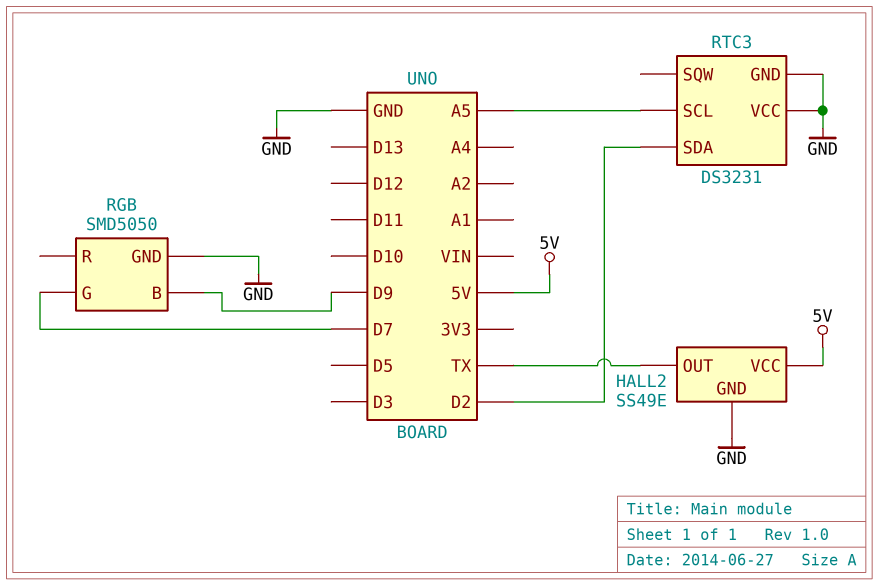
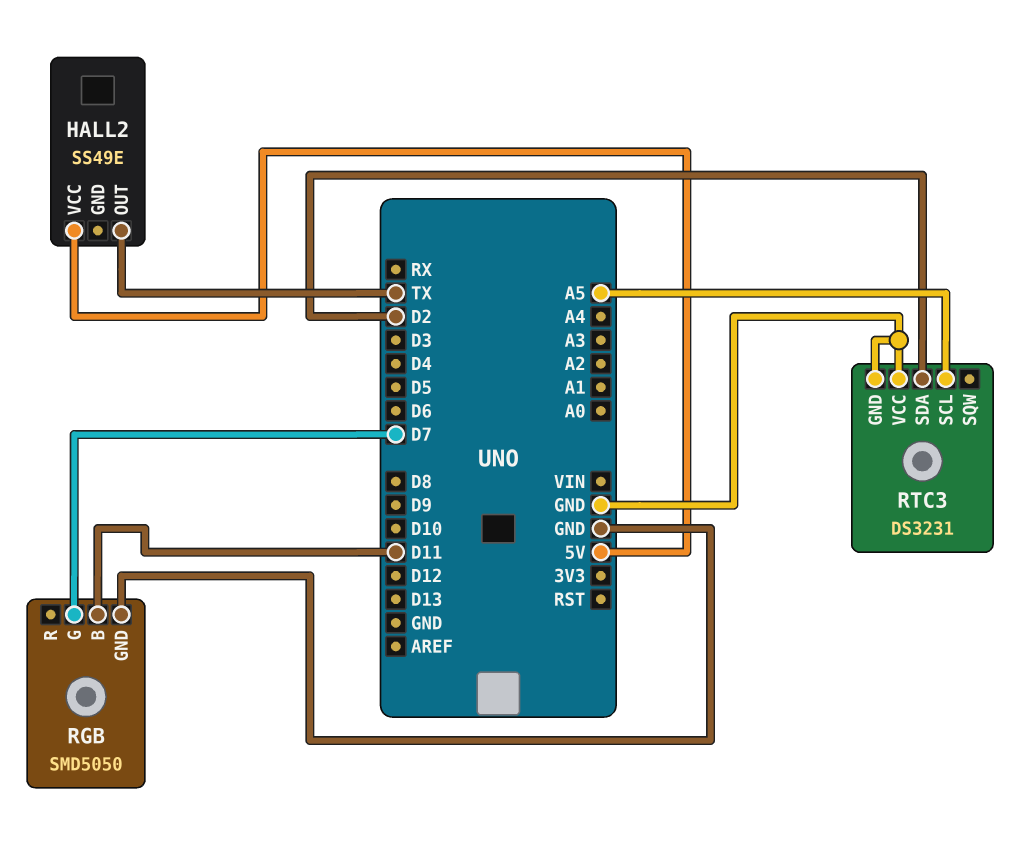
HALL2 pin GND: GND -> none
RGB pin B: D9 -> D11

